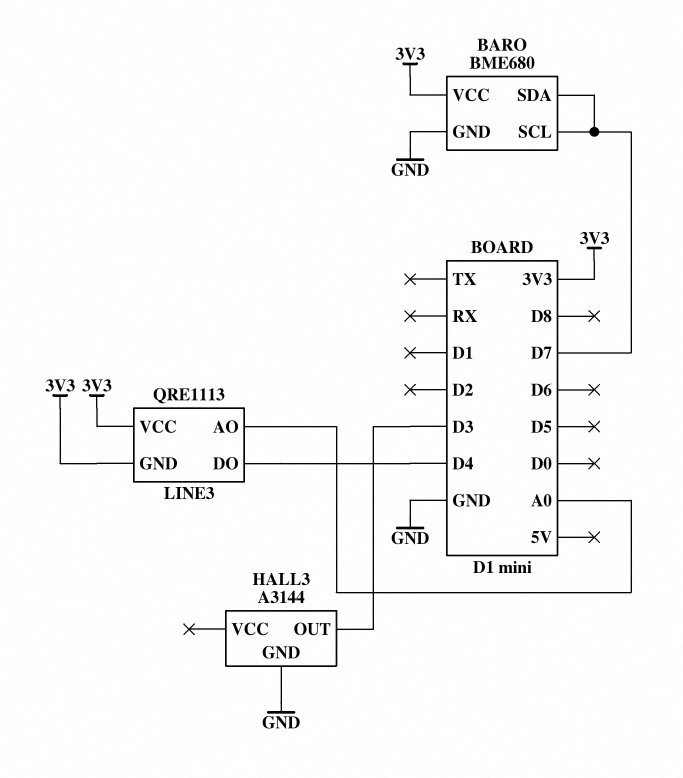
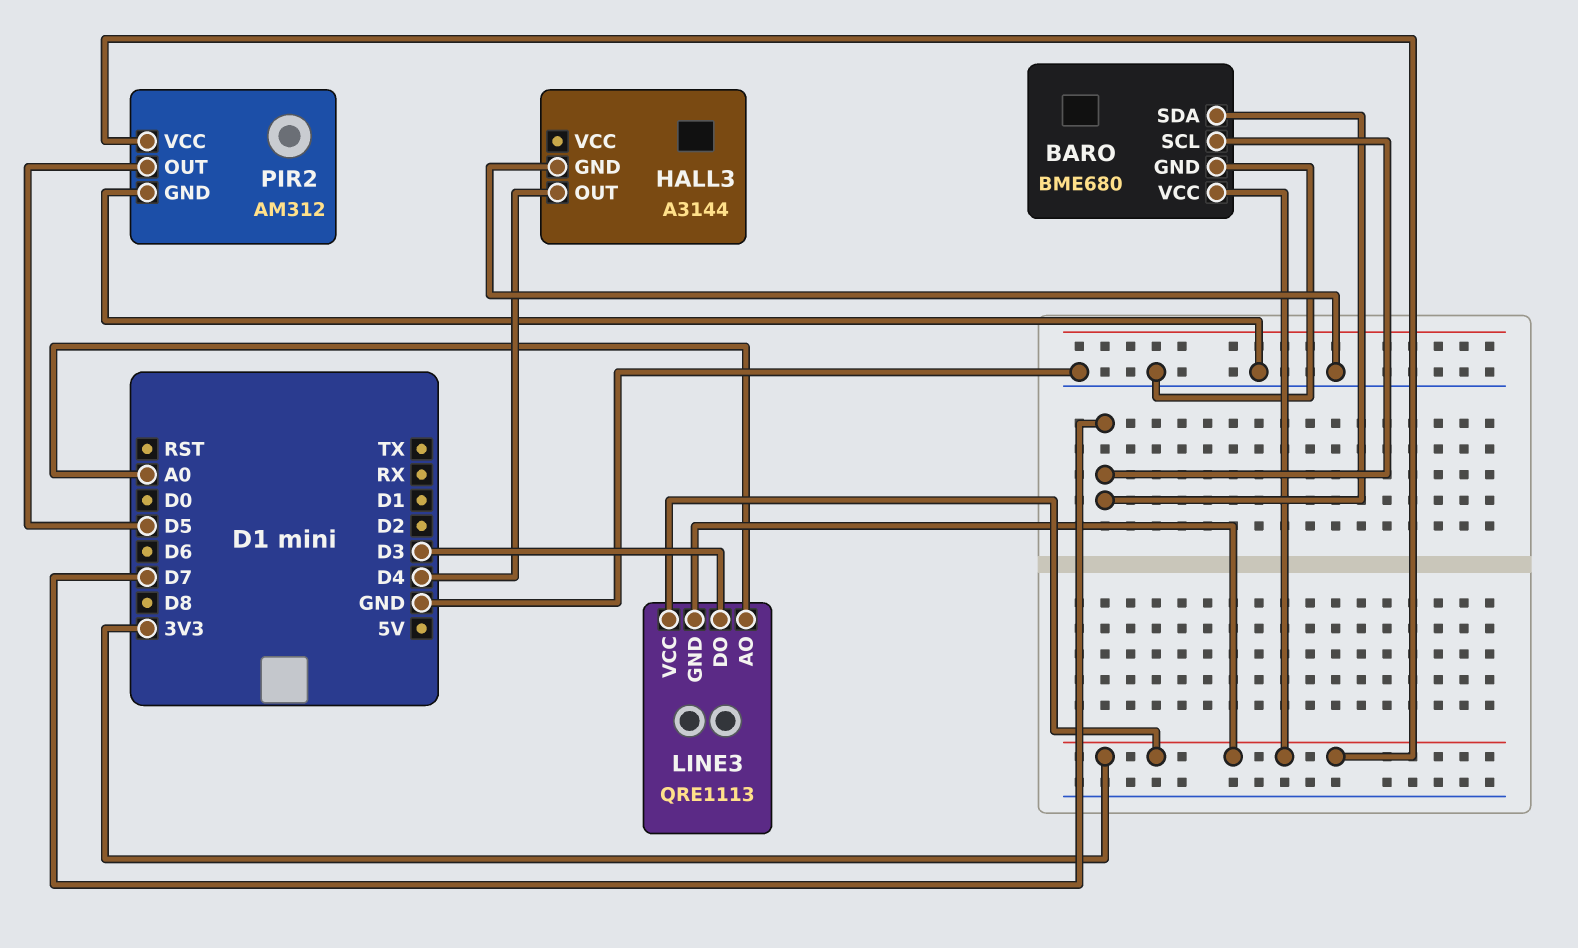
HALL3 pin OUT: D3 -> D4
LINE3 pin DO: D4 -> D3
PIR2: none -> AM312
PIR2 pin GND: none -> GND
PIR2 pin OUT: none -> D5
PIR2 pin VCC: none -> 3V3

